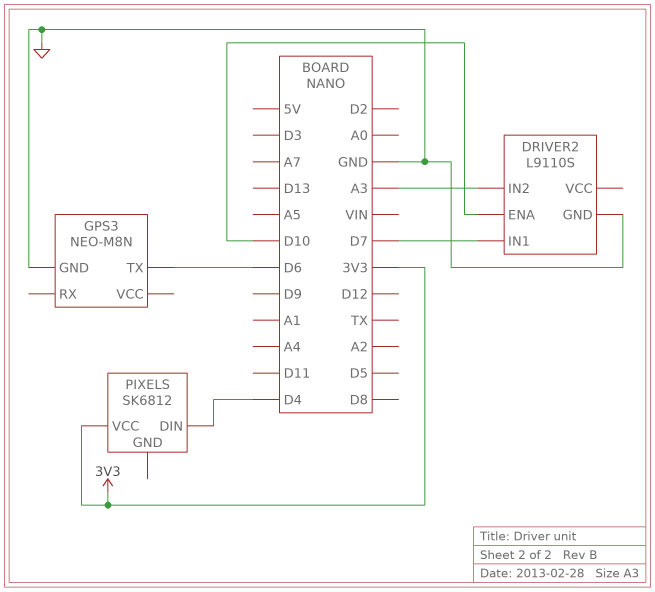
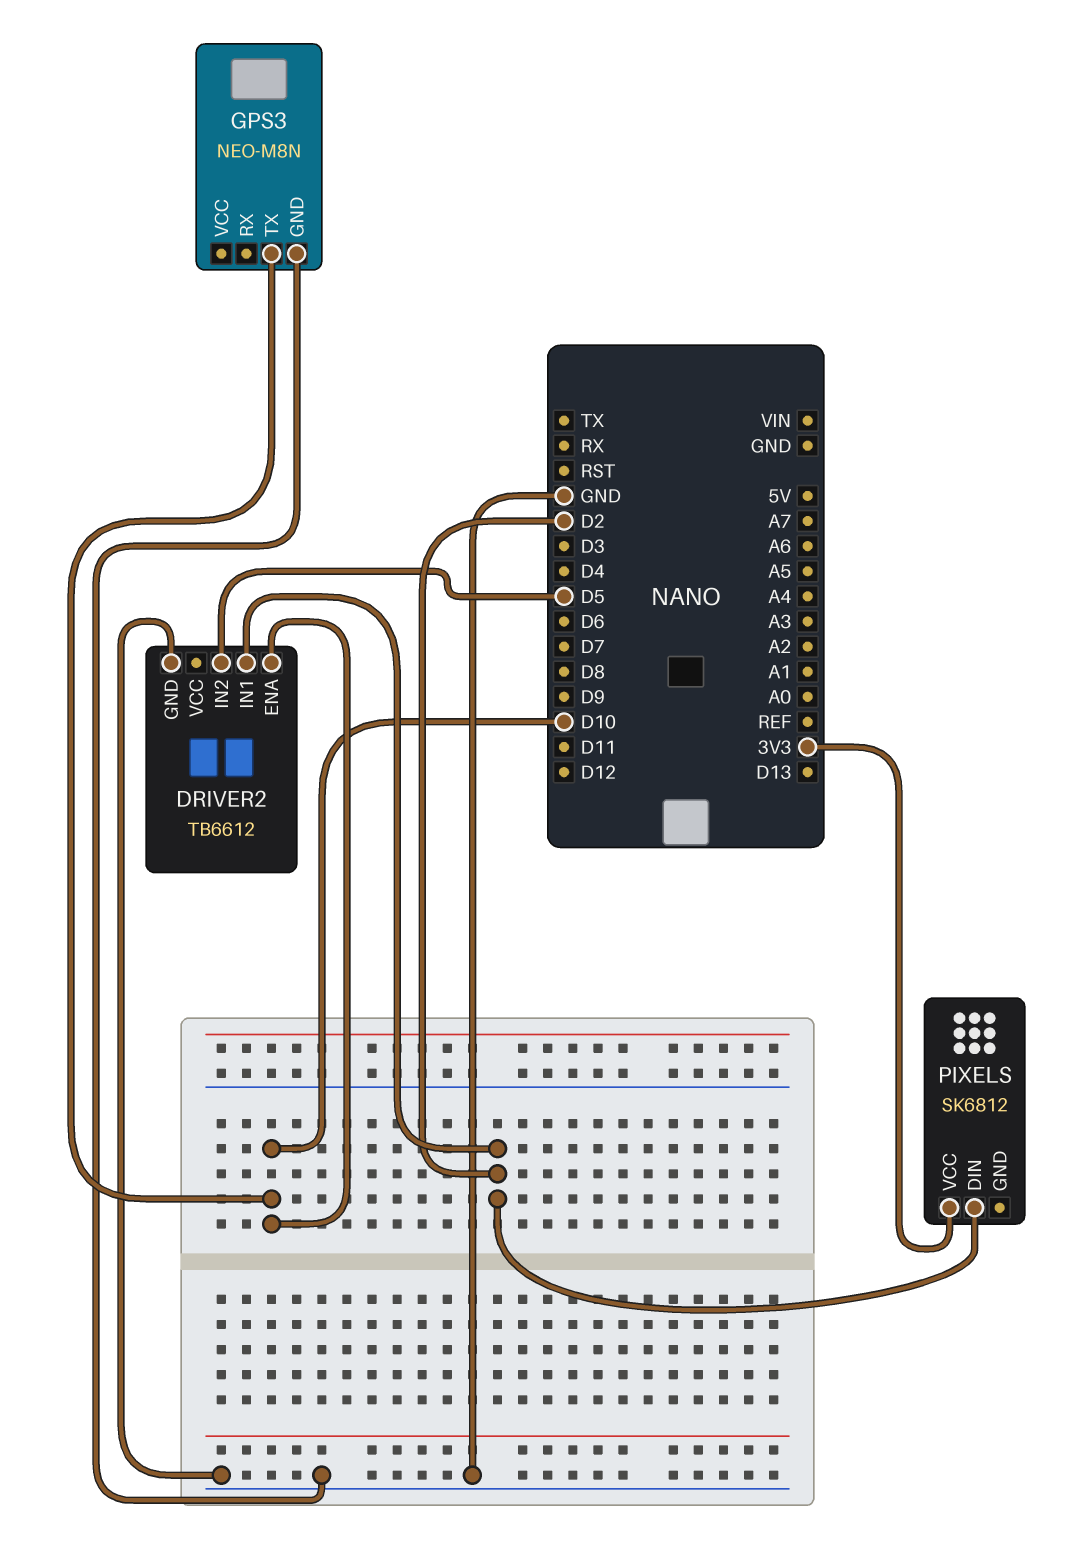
DRIVER2: L9110S -> TB6612
DRIVER2 pin IN1: D7 -> D2
DRIVER2 pin IN2: A3 -> D5
GPS3 pin TX: D6 -> D10
PIXELS pin DIN: D4 -> D2

